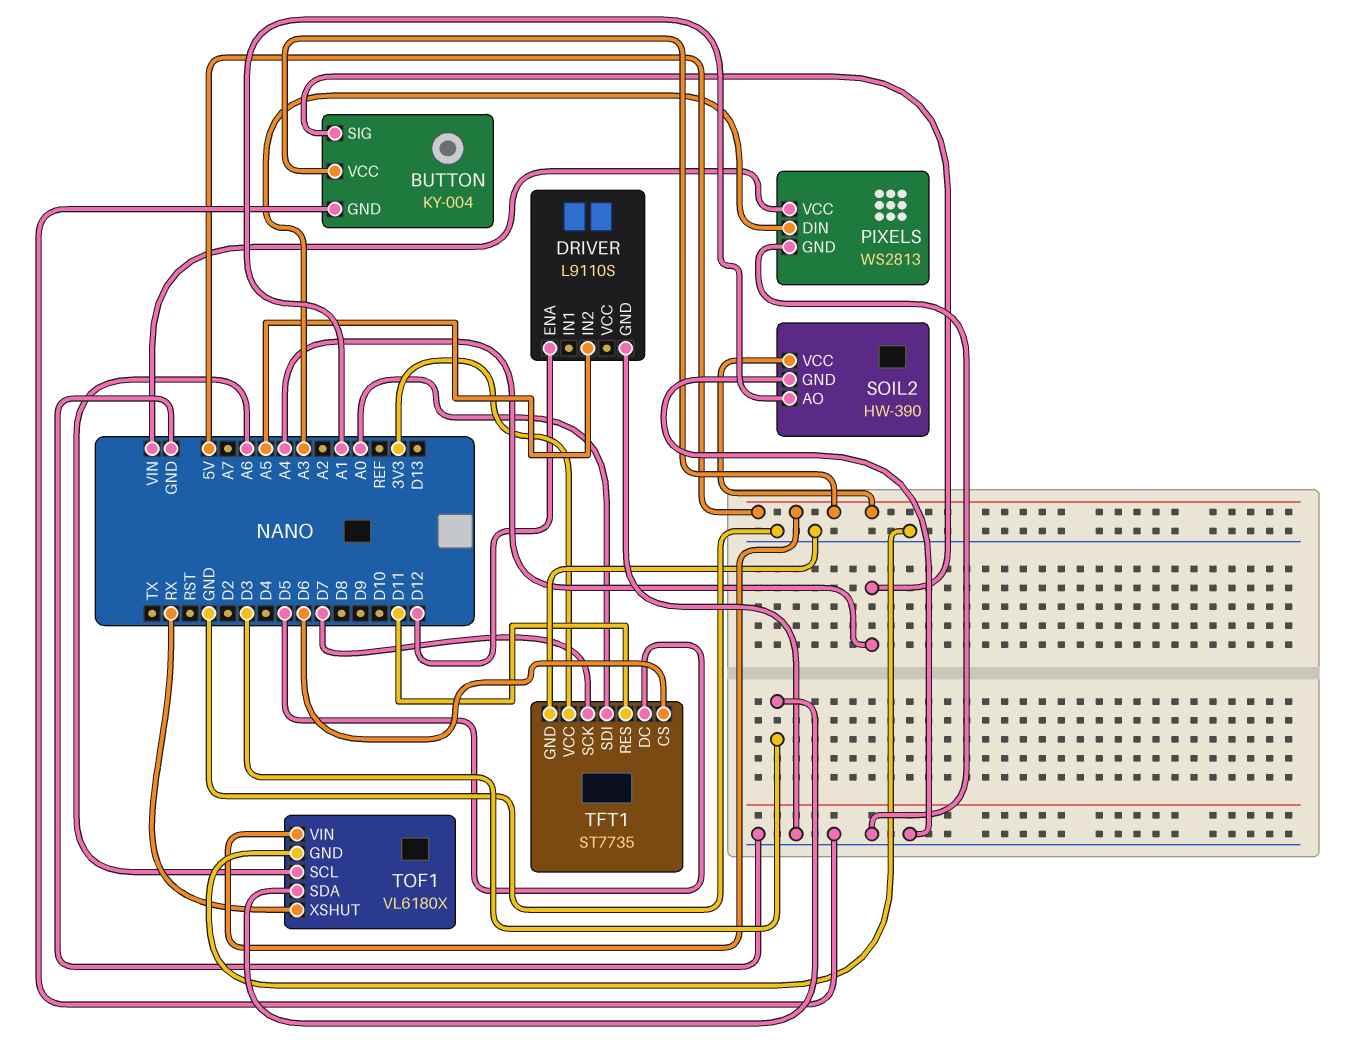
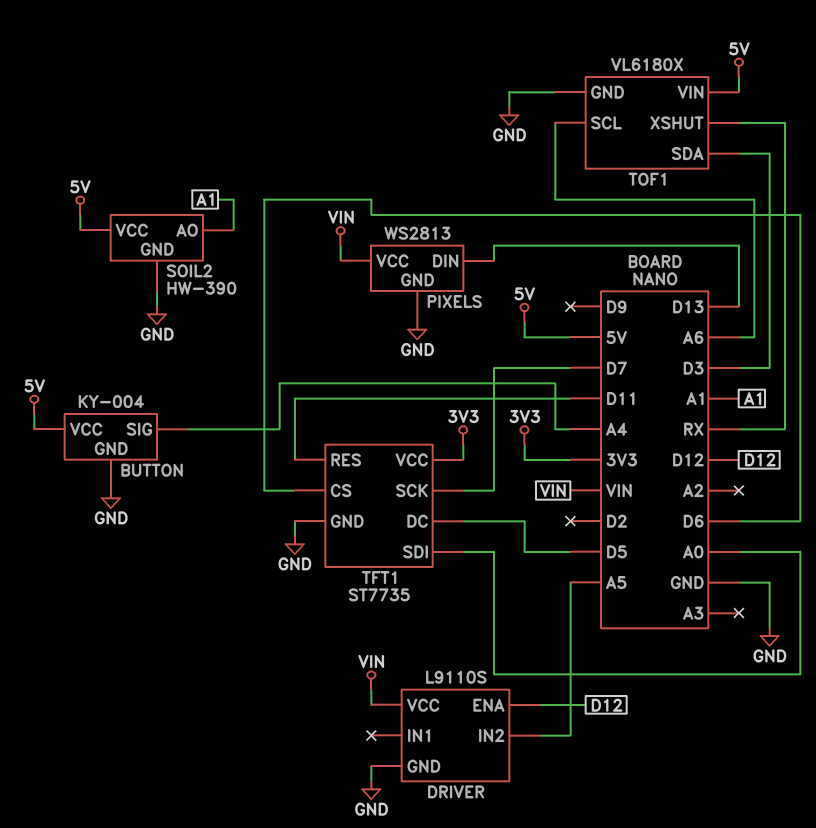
DRIVER pin VCC: none -> VIN
PIXELS pin DIN: A3 -> D13

